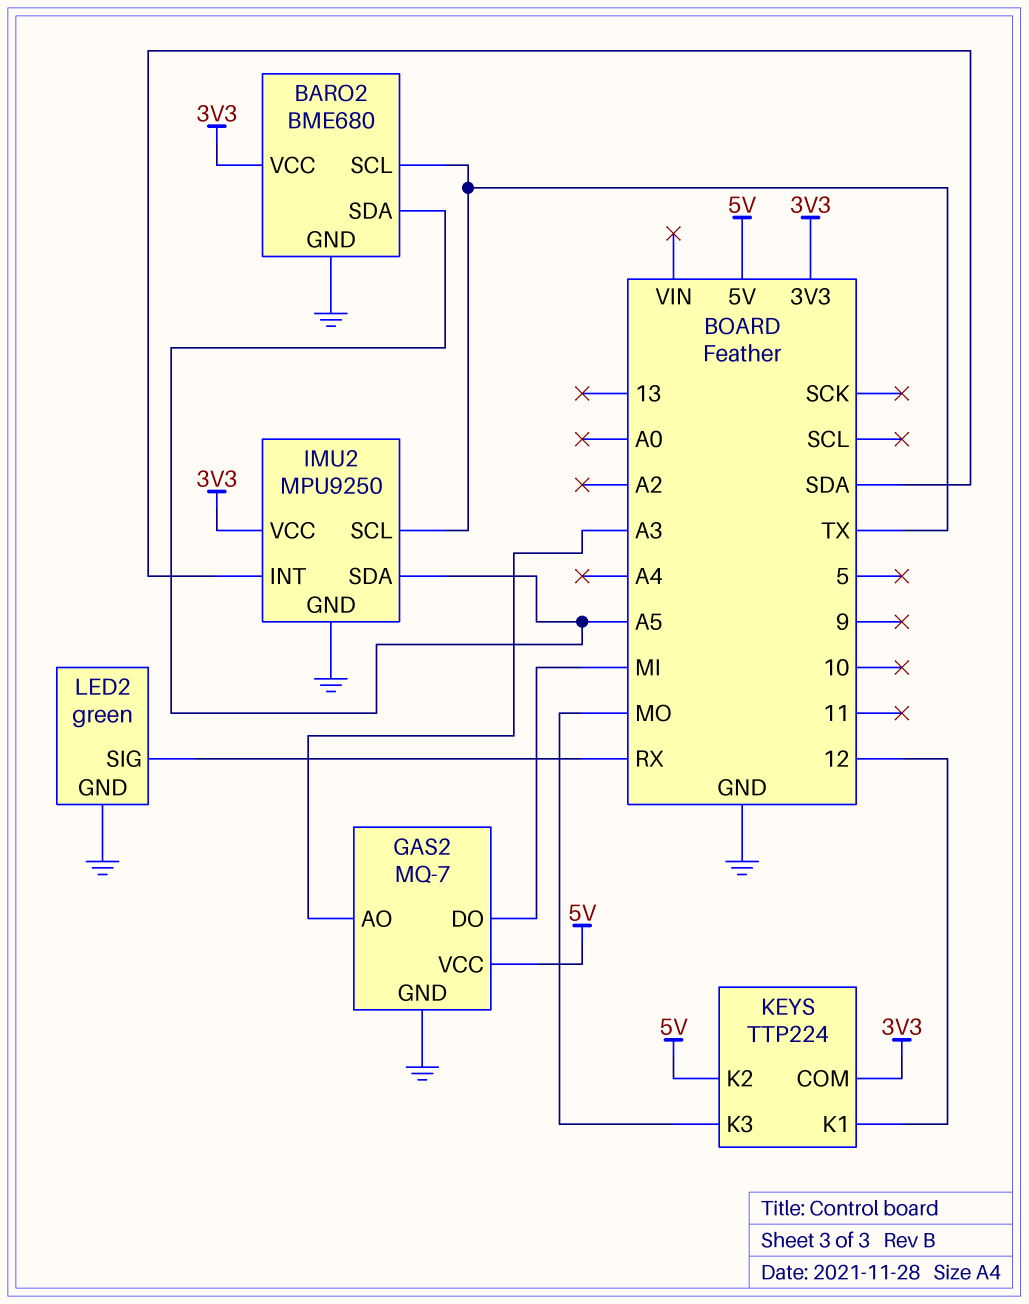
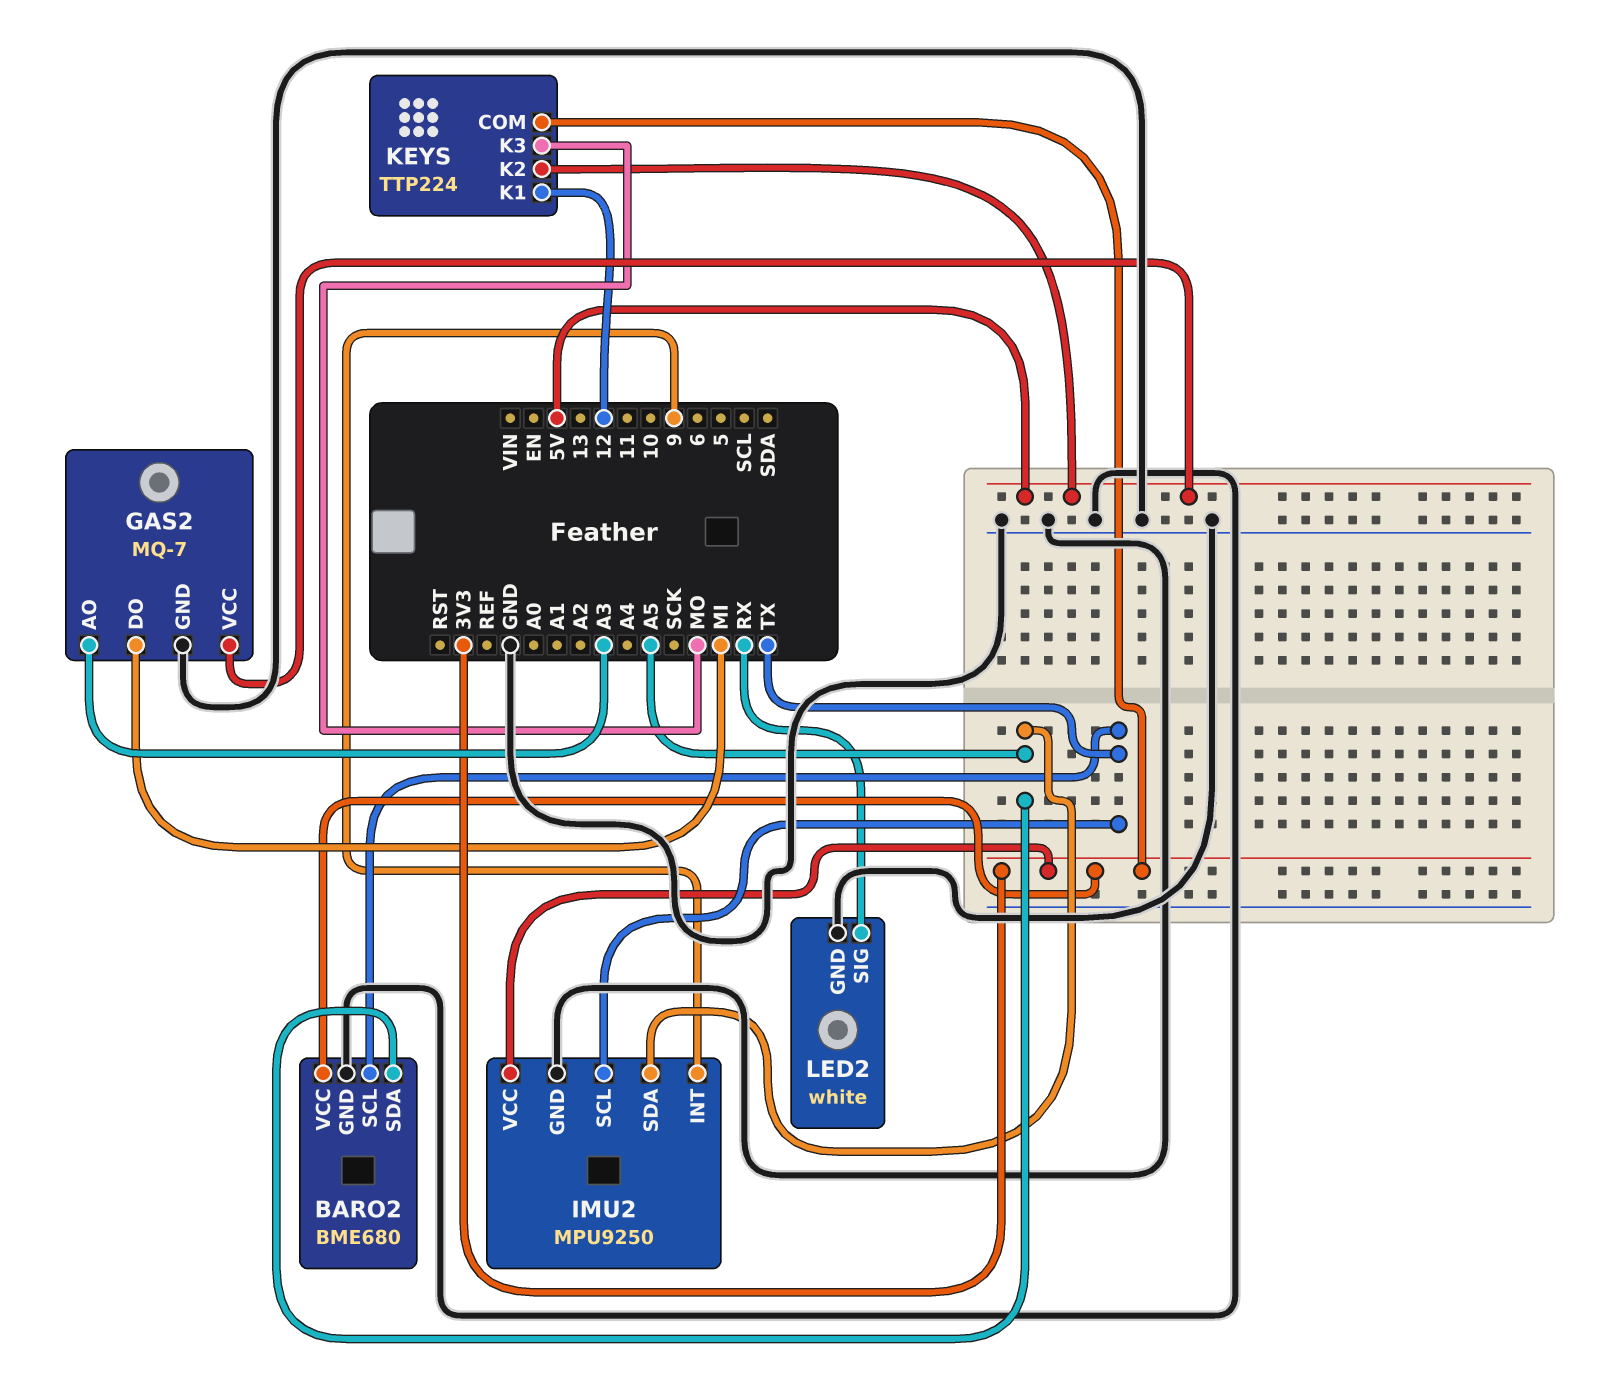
IMU2 pin INT: SDA -> 9
LED2: green -> white

